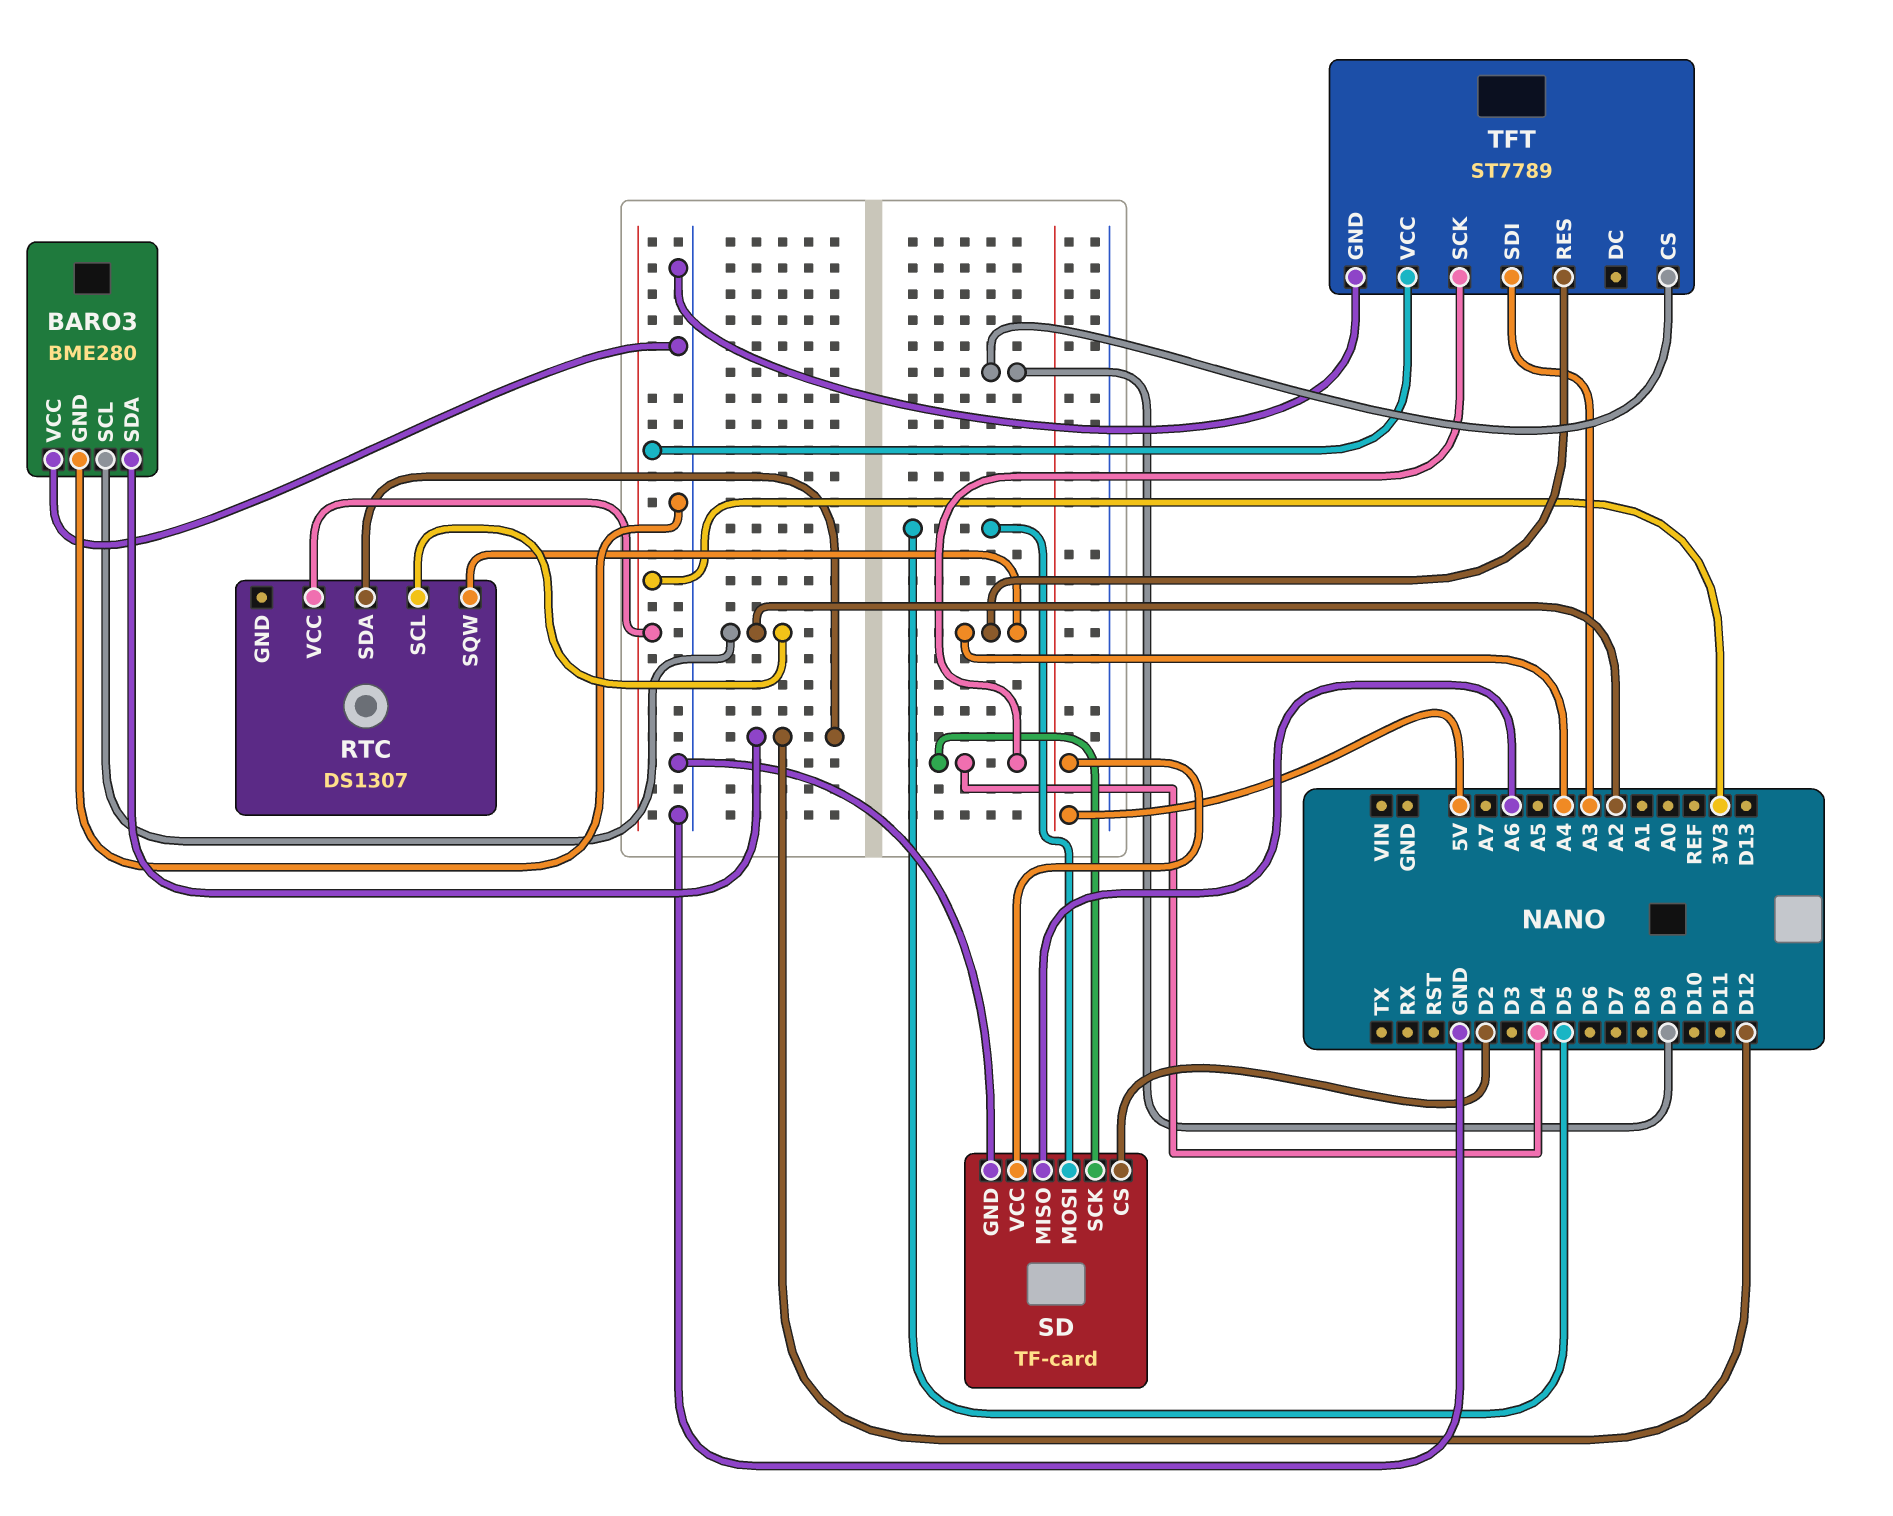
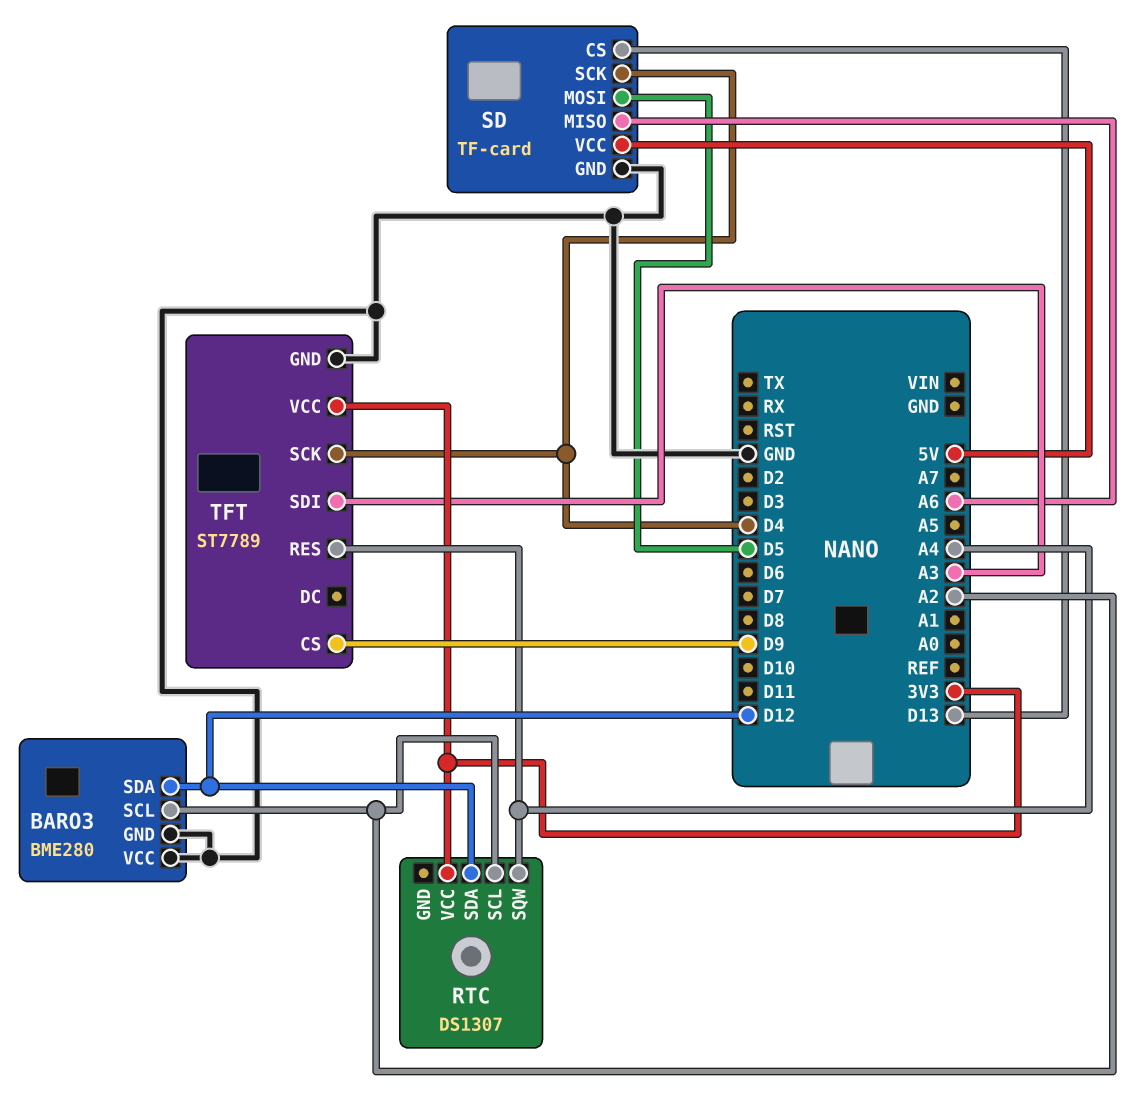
SD pin CS: D2 -> D13

